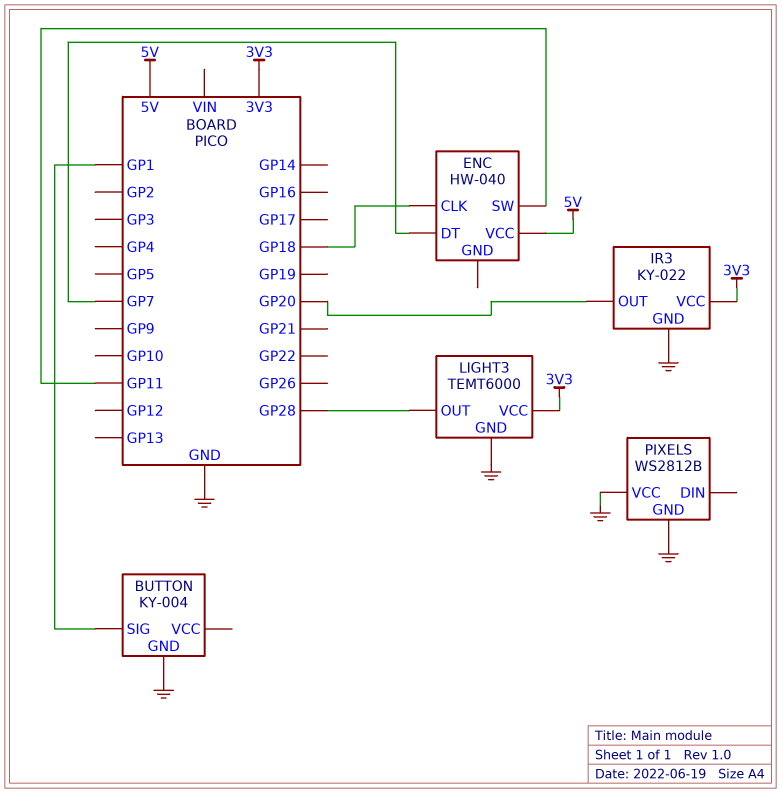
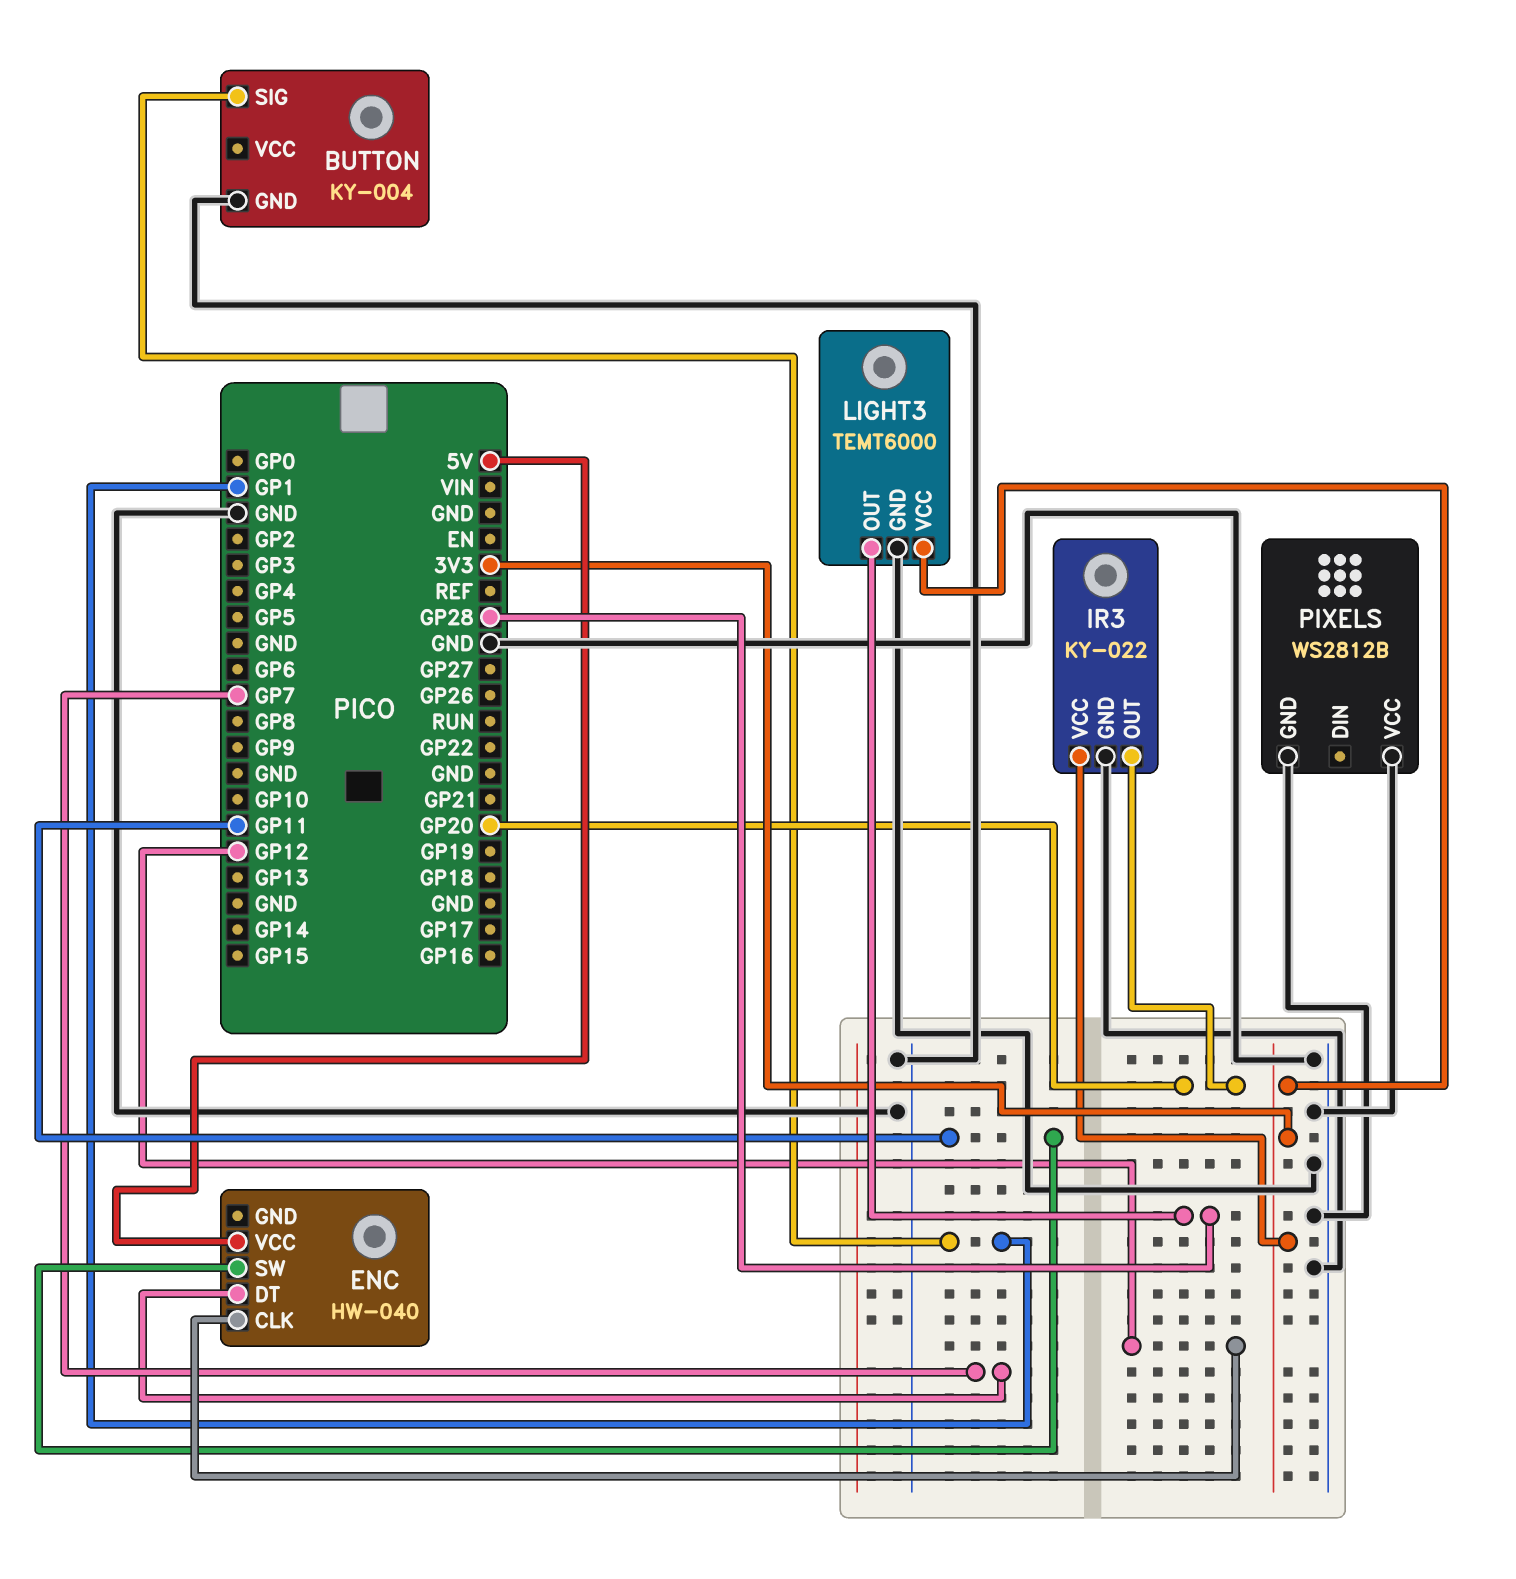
ENC pin CLK: GP18 -> GP12

